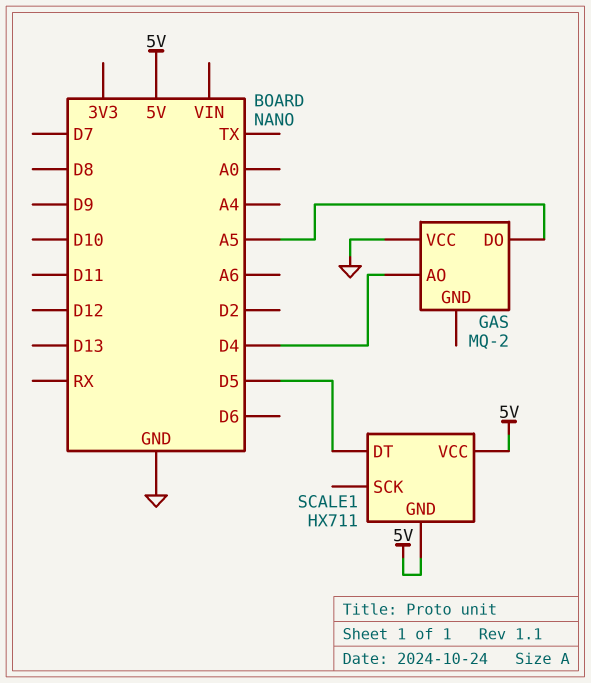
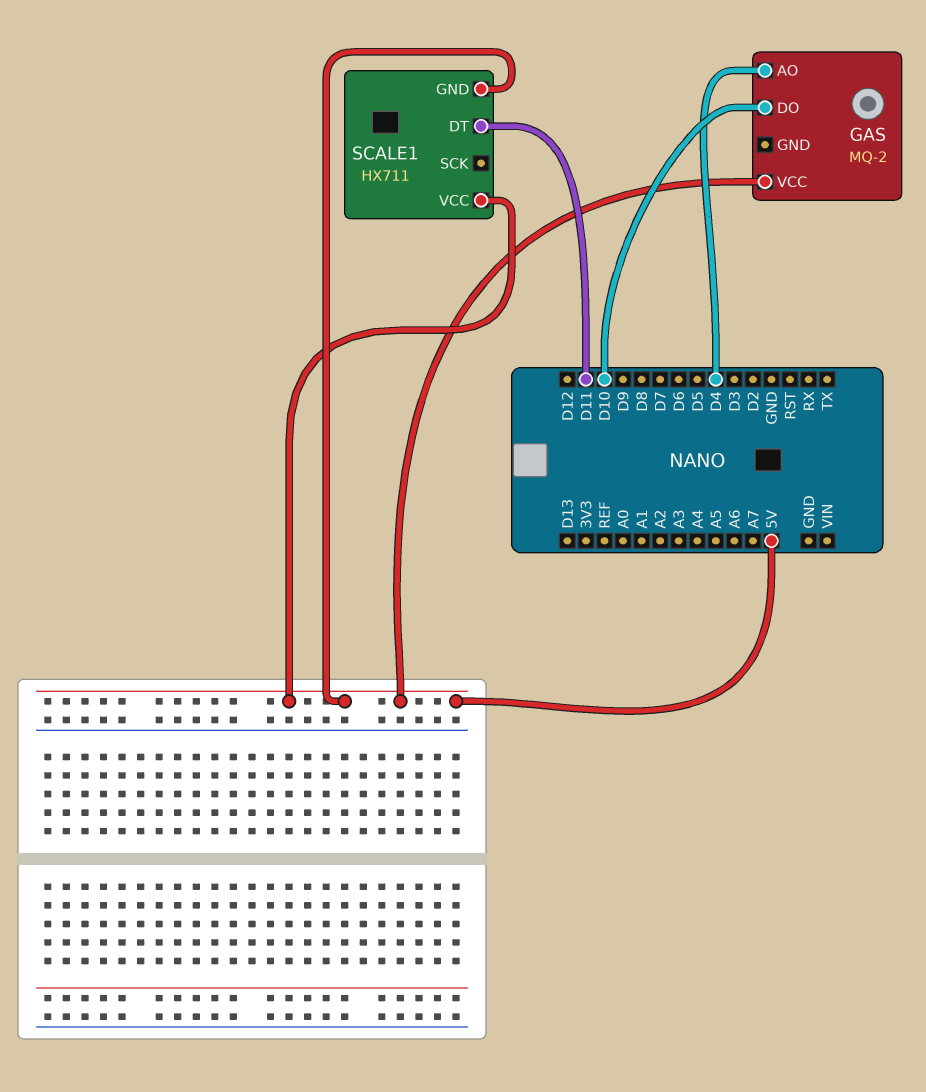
GAS pin DO: A5 -> D10
GAS pin VCC: GND -> 5V
SCALE1 pin DT: D5 -> D11

